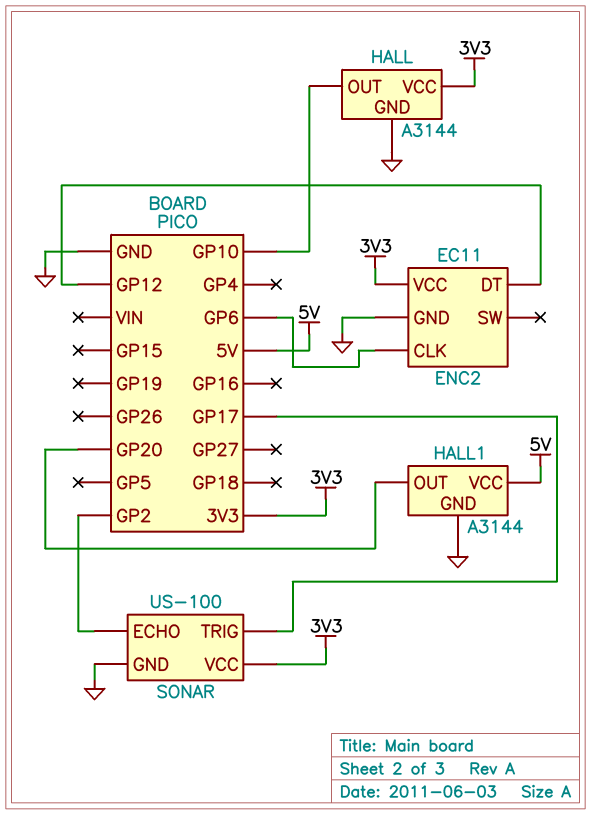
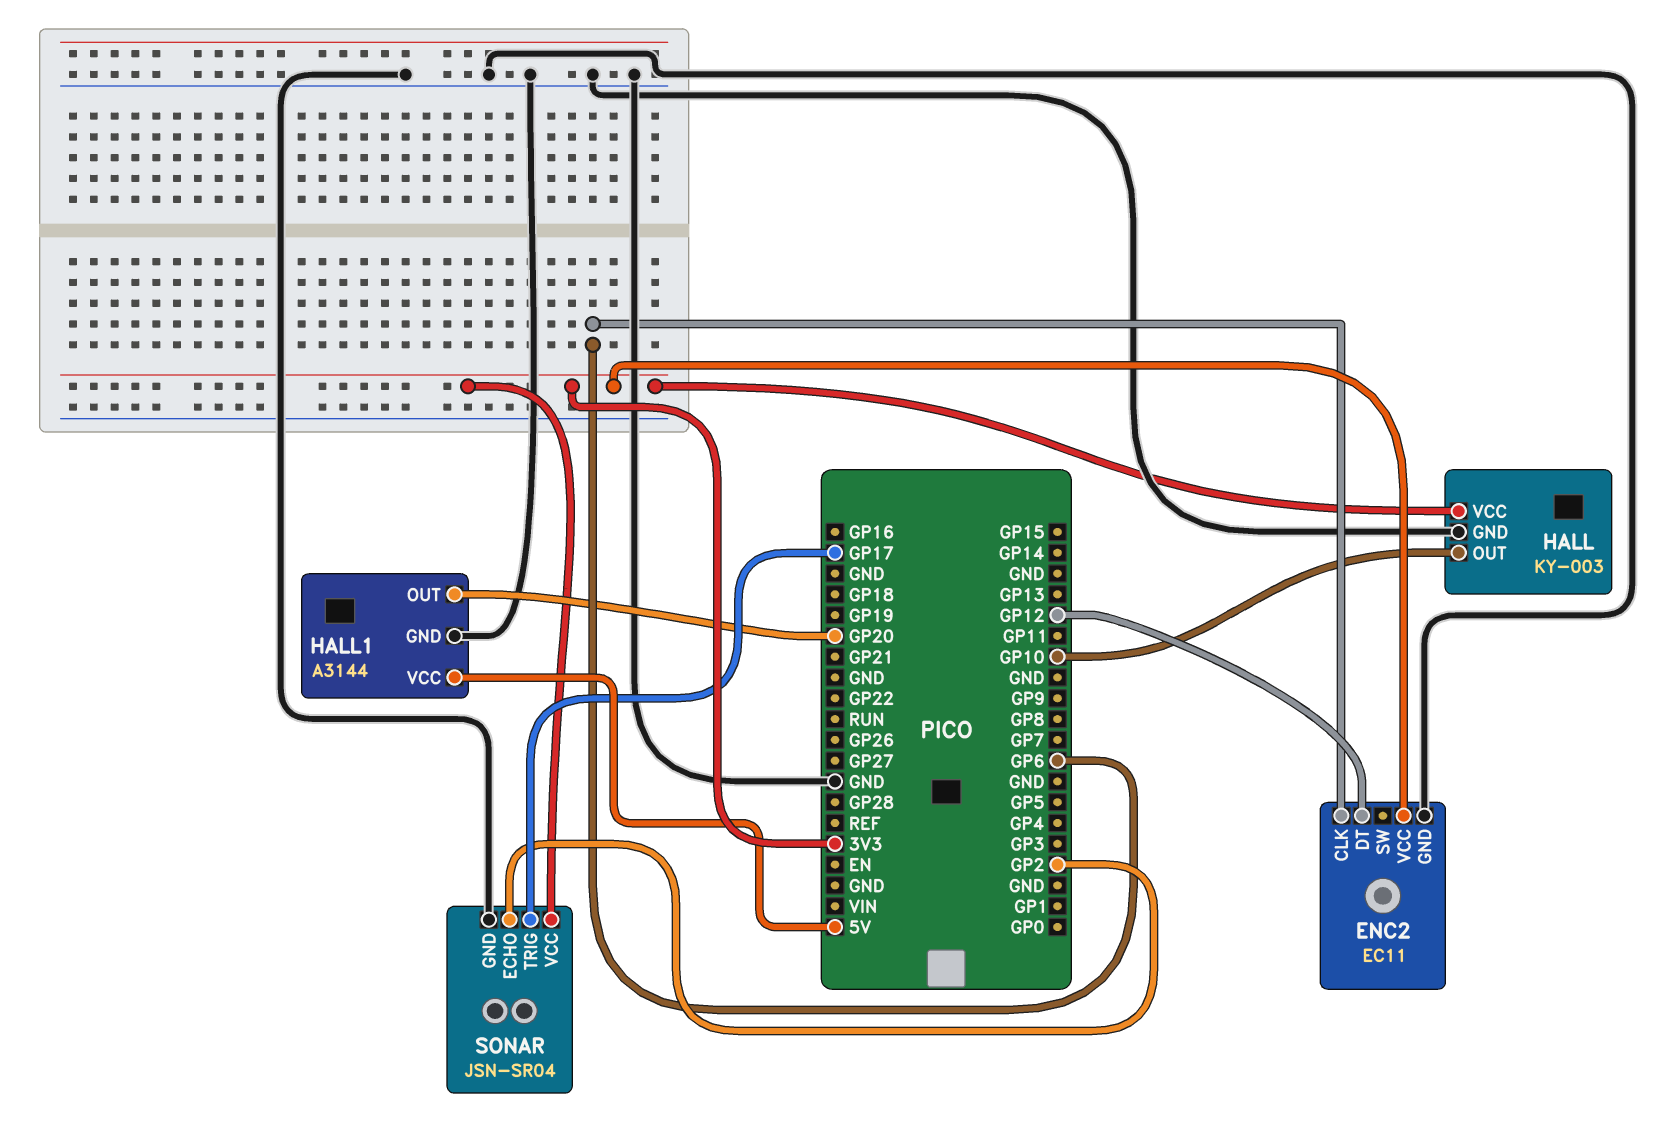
HALL: A3144 -> KY-003
SONAR: US-100 -> JSN-SR04

